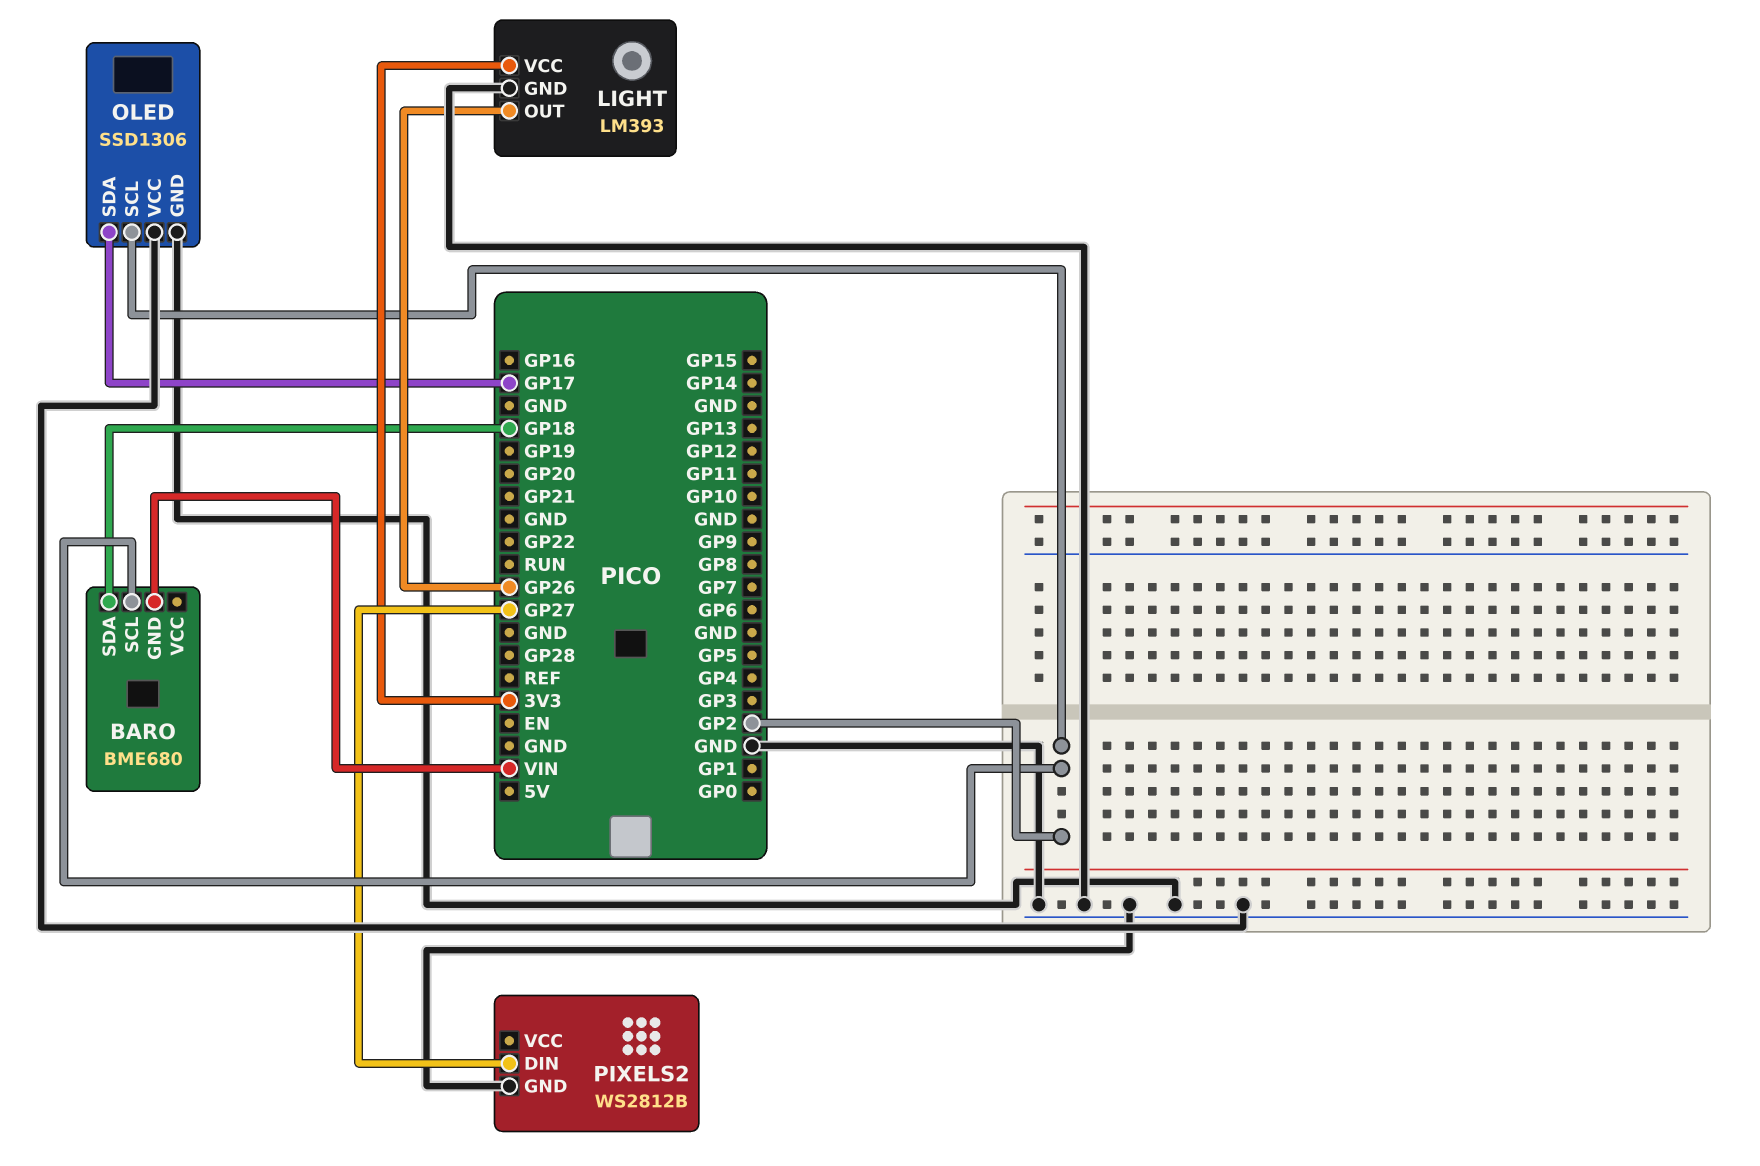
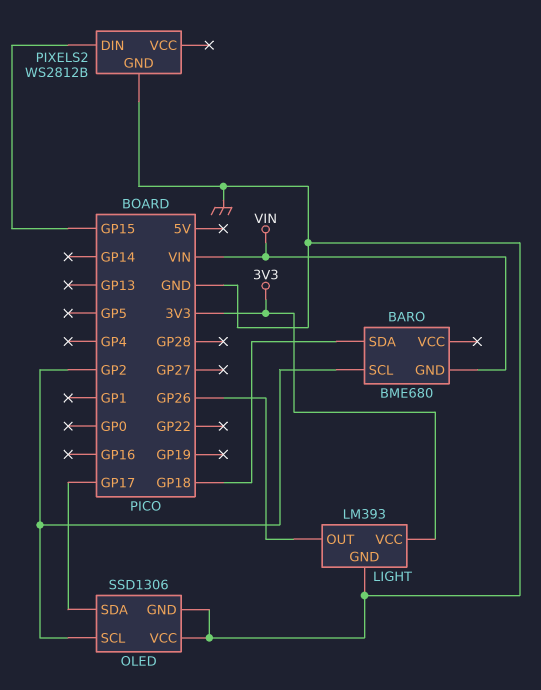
PIXELS2 pin DIN: GP27 -> GP15

